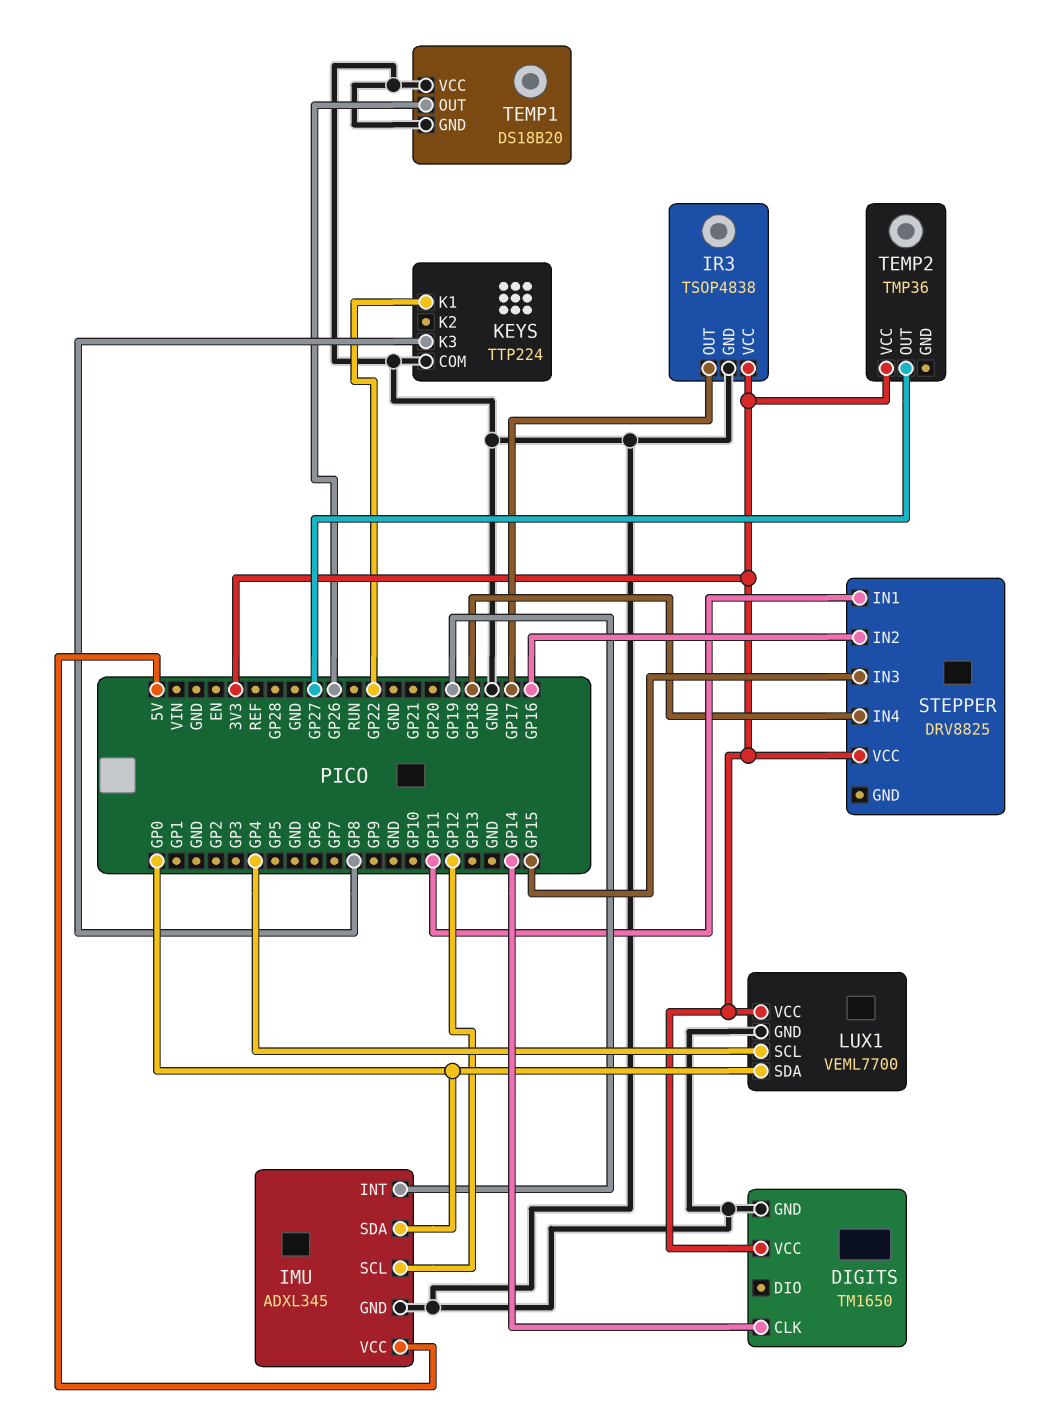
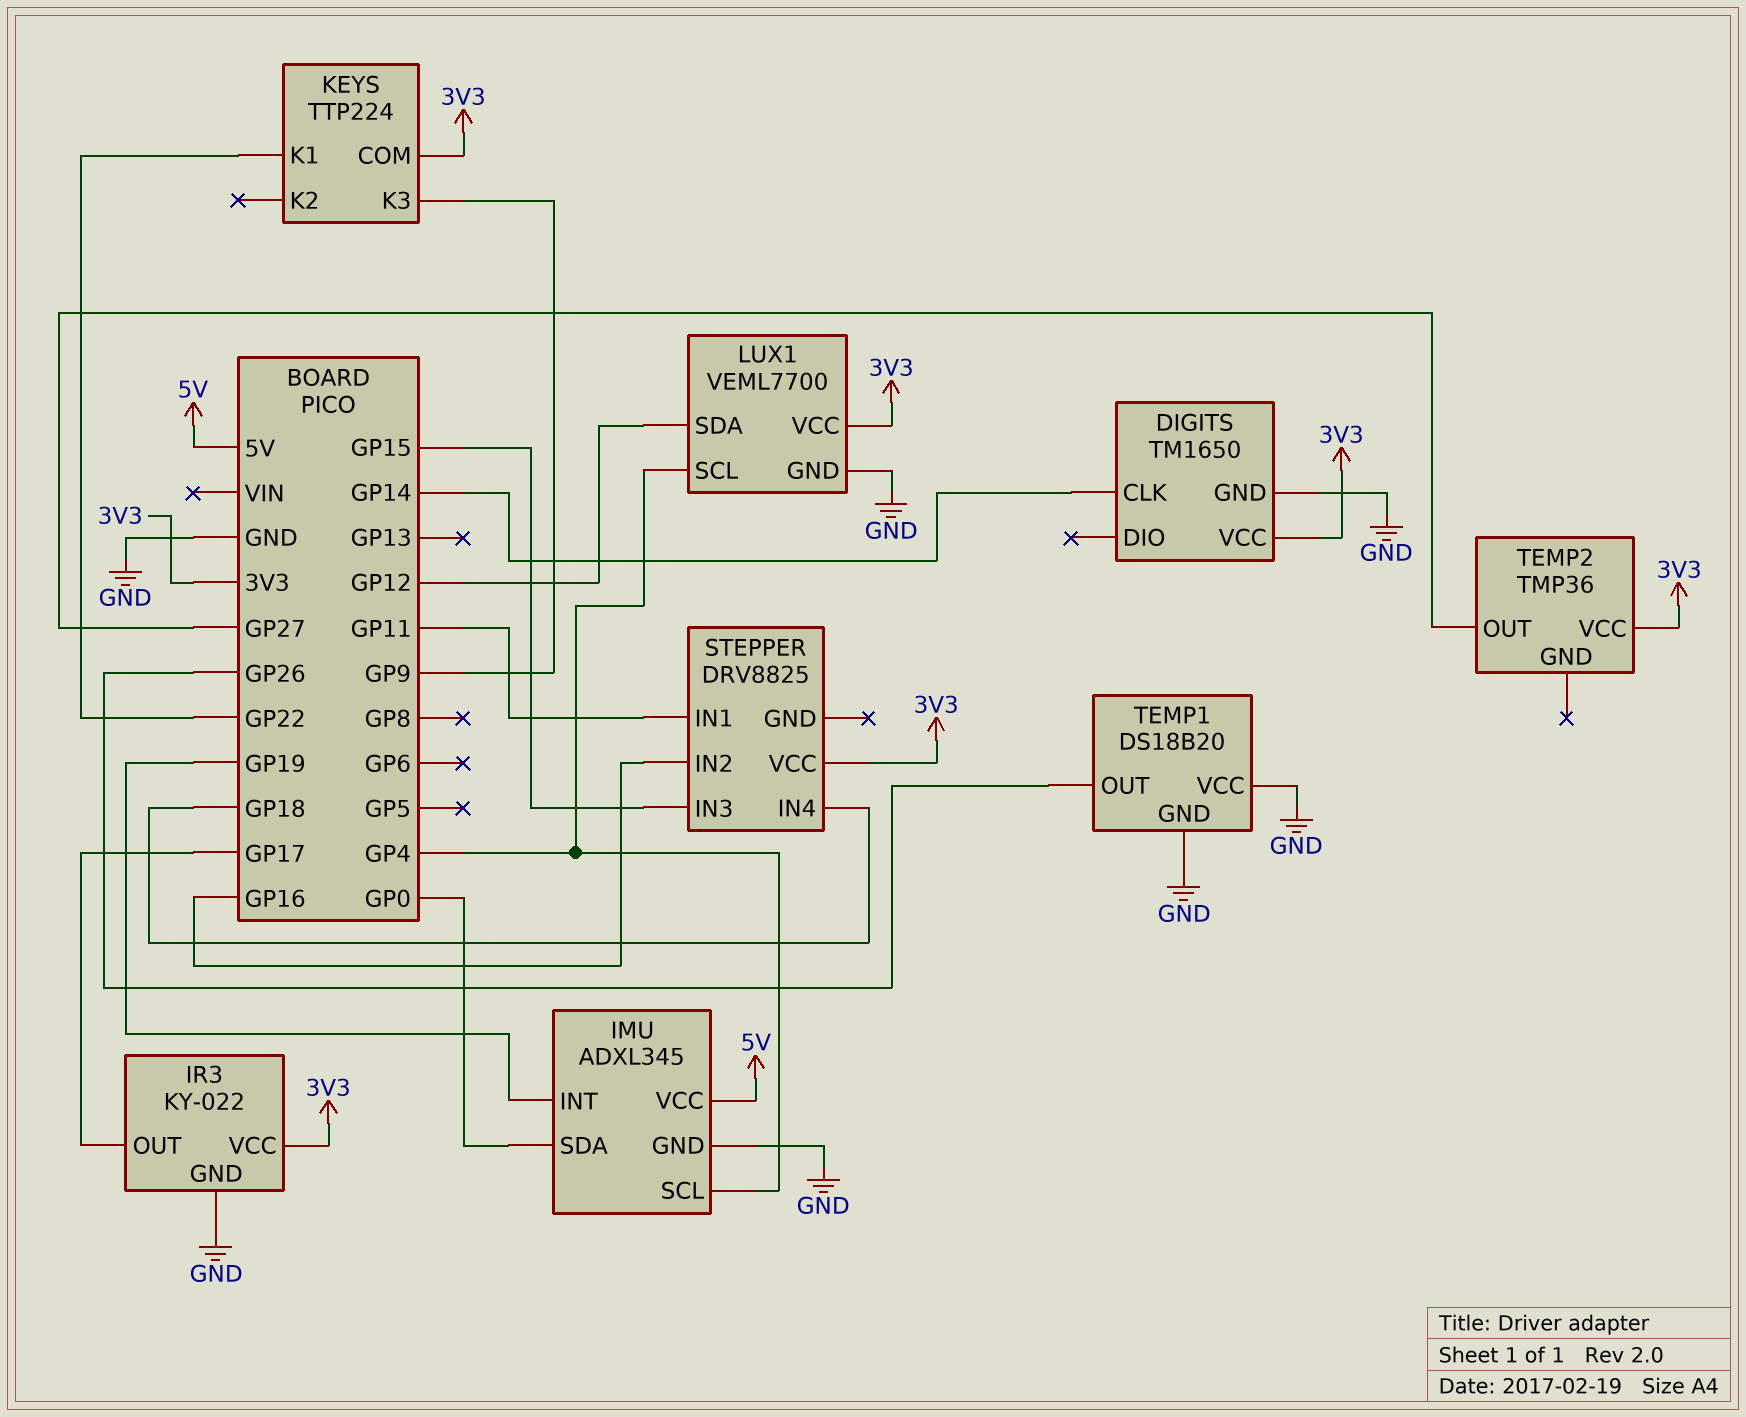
IMU pin SCL: GP12 -> GP4
IR3: TSOP4838 -> KY-022
KEYS pin COM: GND -> 3V3
KEYS pin K3: GP8 -> GP9
LUX1 pin SDA: GP0 -> GP12

